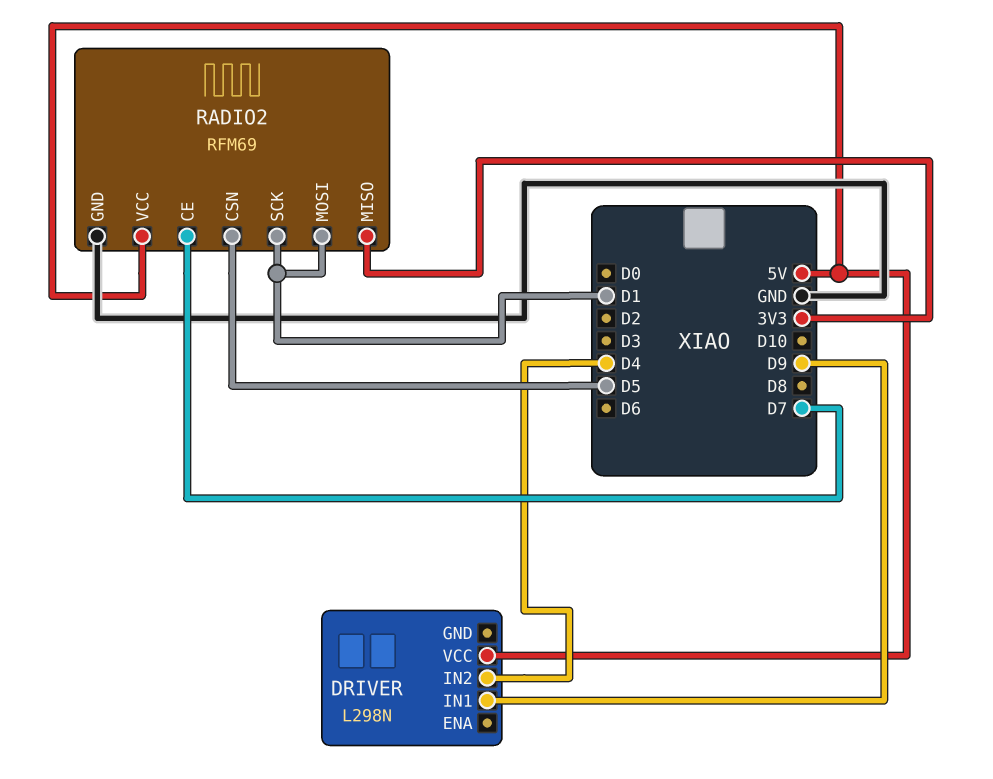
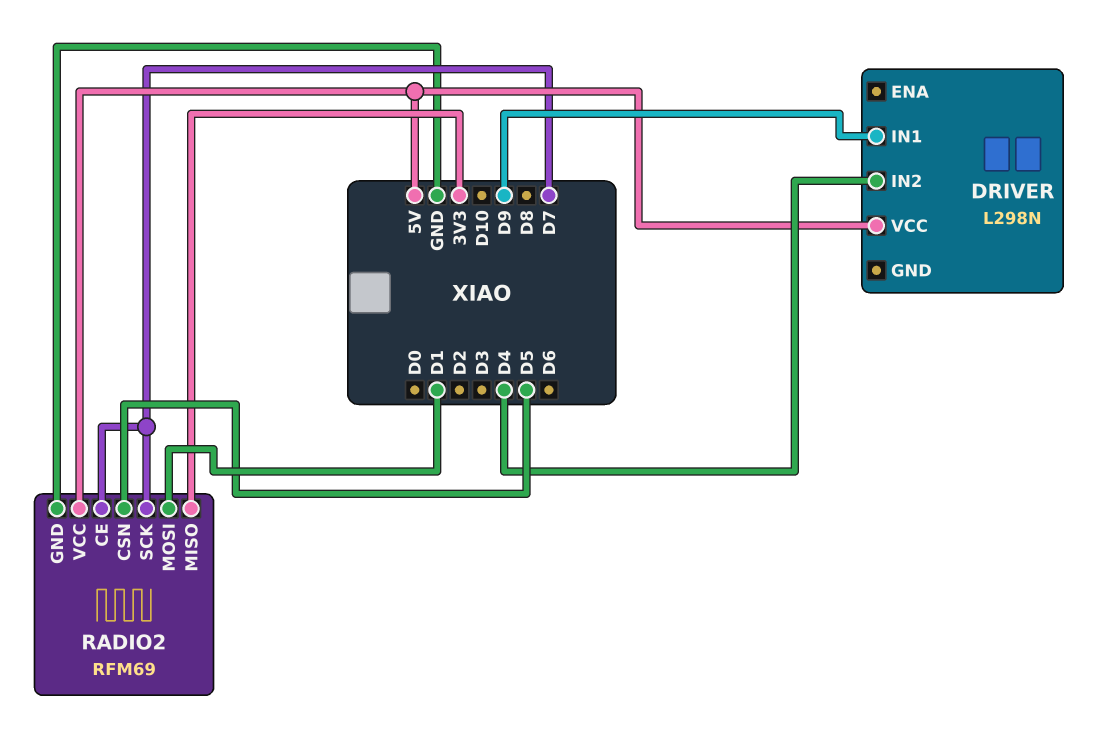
RADIO2 pin SCK: D1 -> D7

